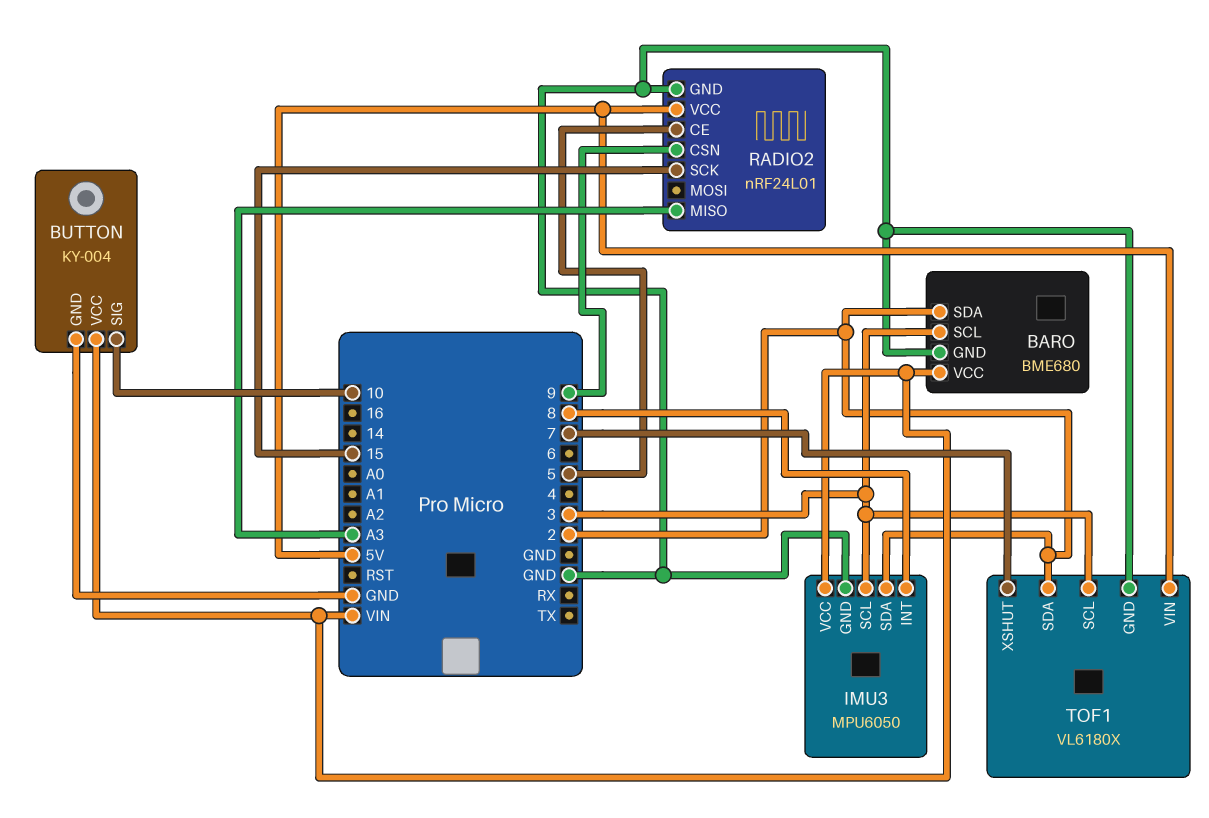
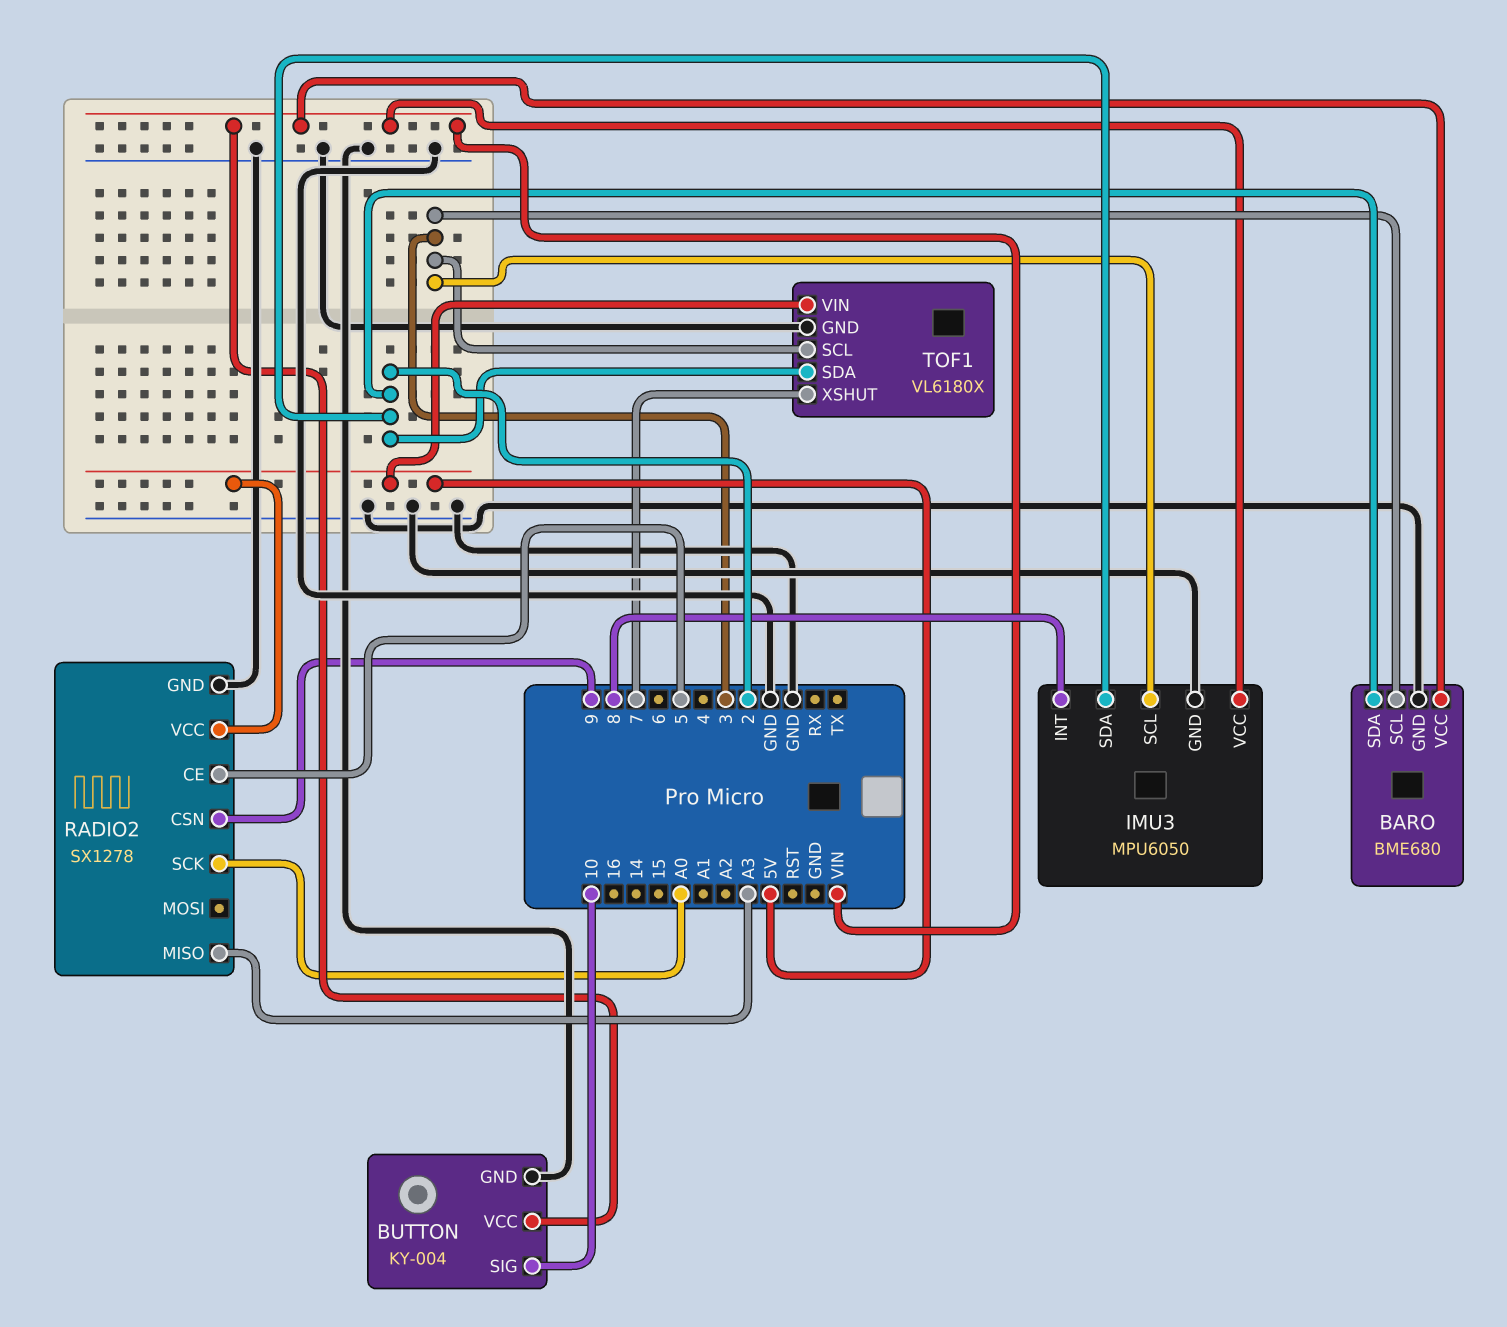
RADIO2: nRF24L01 -> SX1278
RADIO2 pin SCK: 15 -> A0

